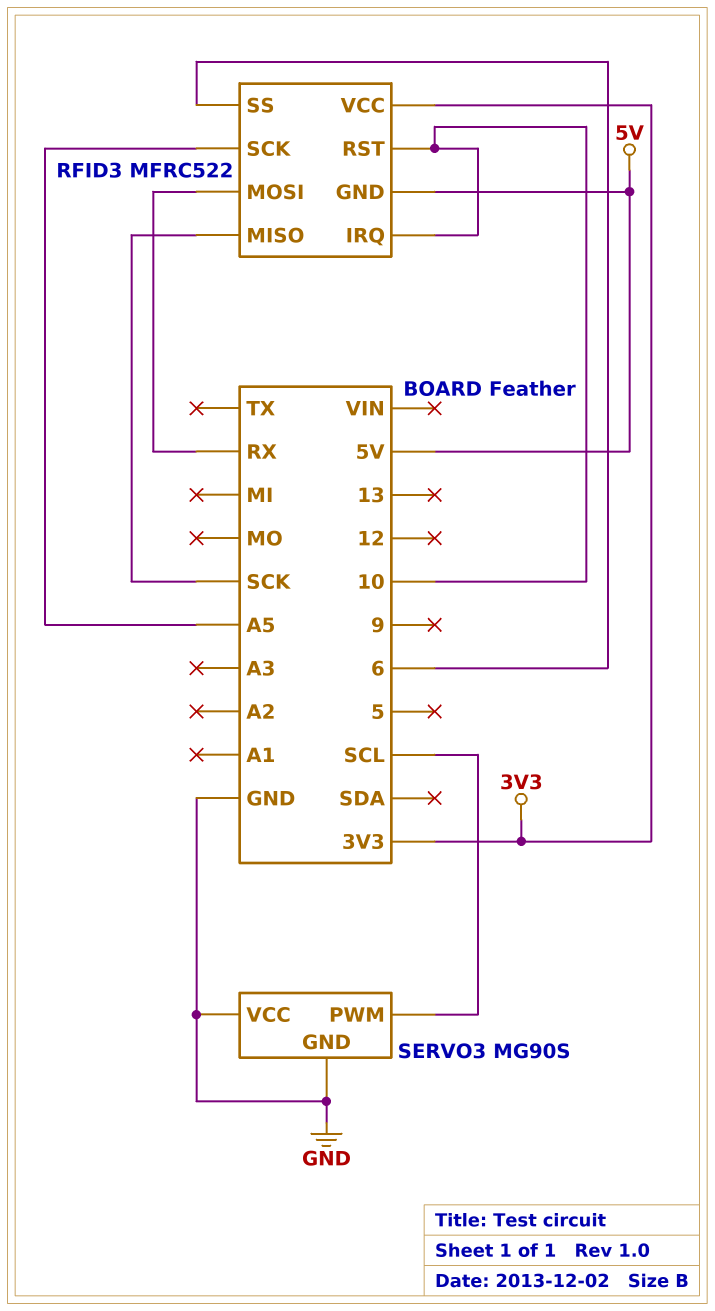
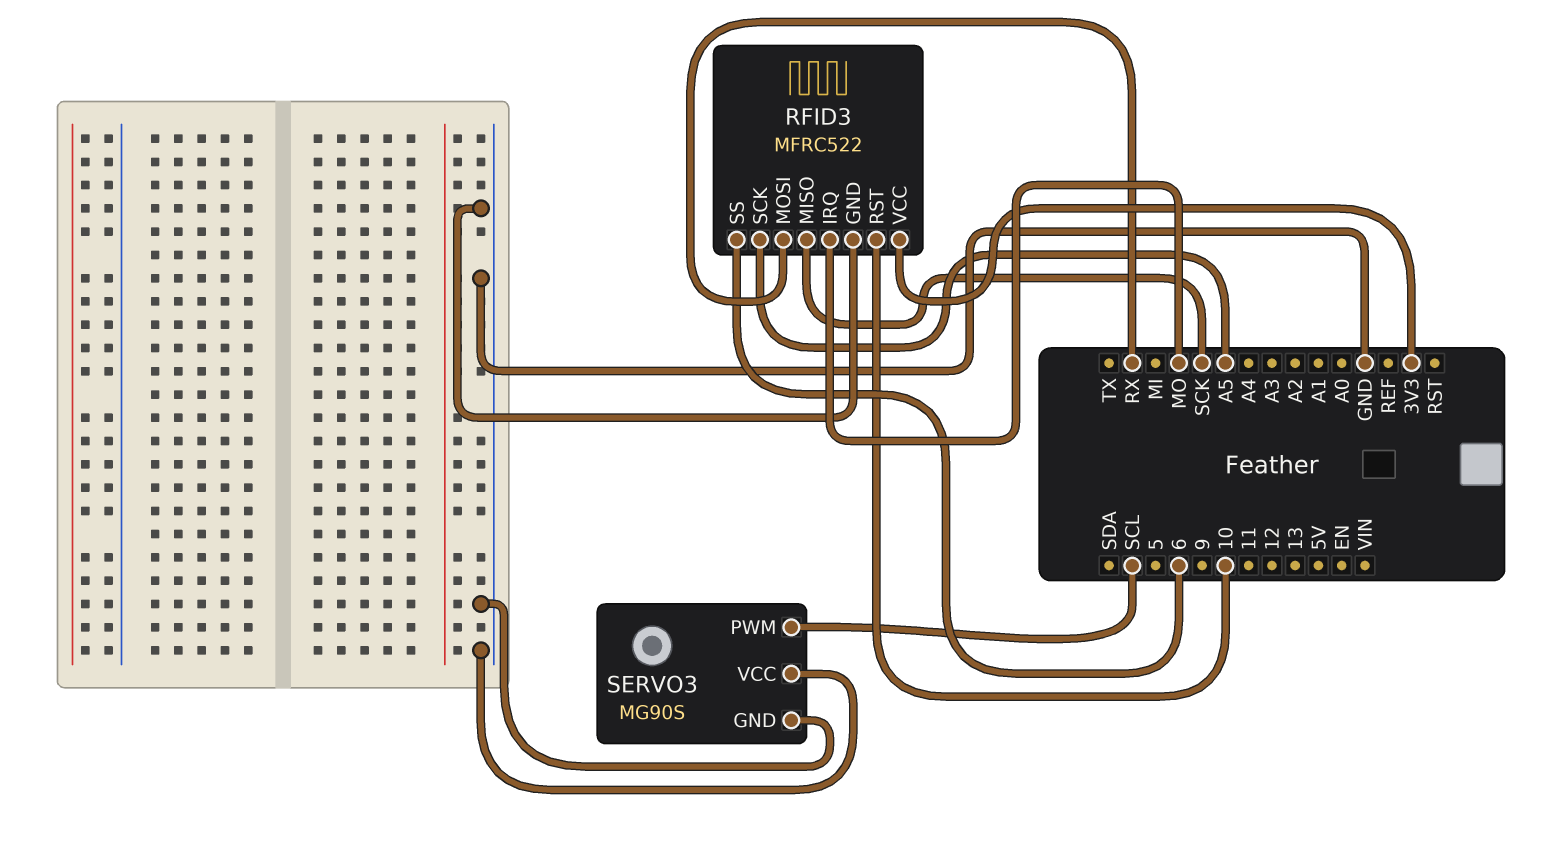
RFID3 pin GND: 5V -> GND
RFID3 pin IRQ: 10 -> MO

